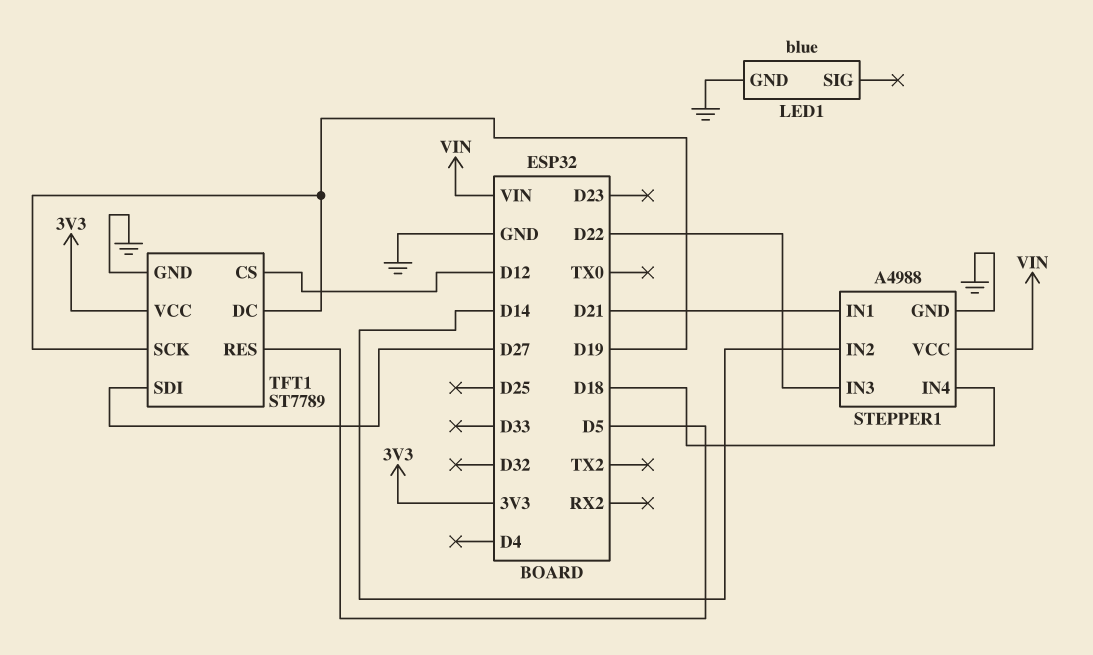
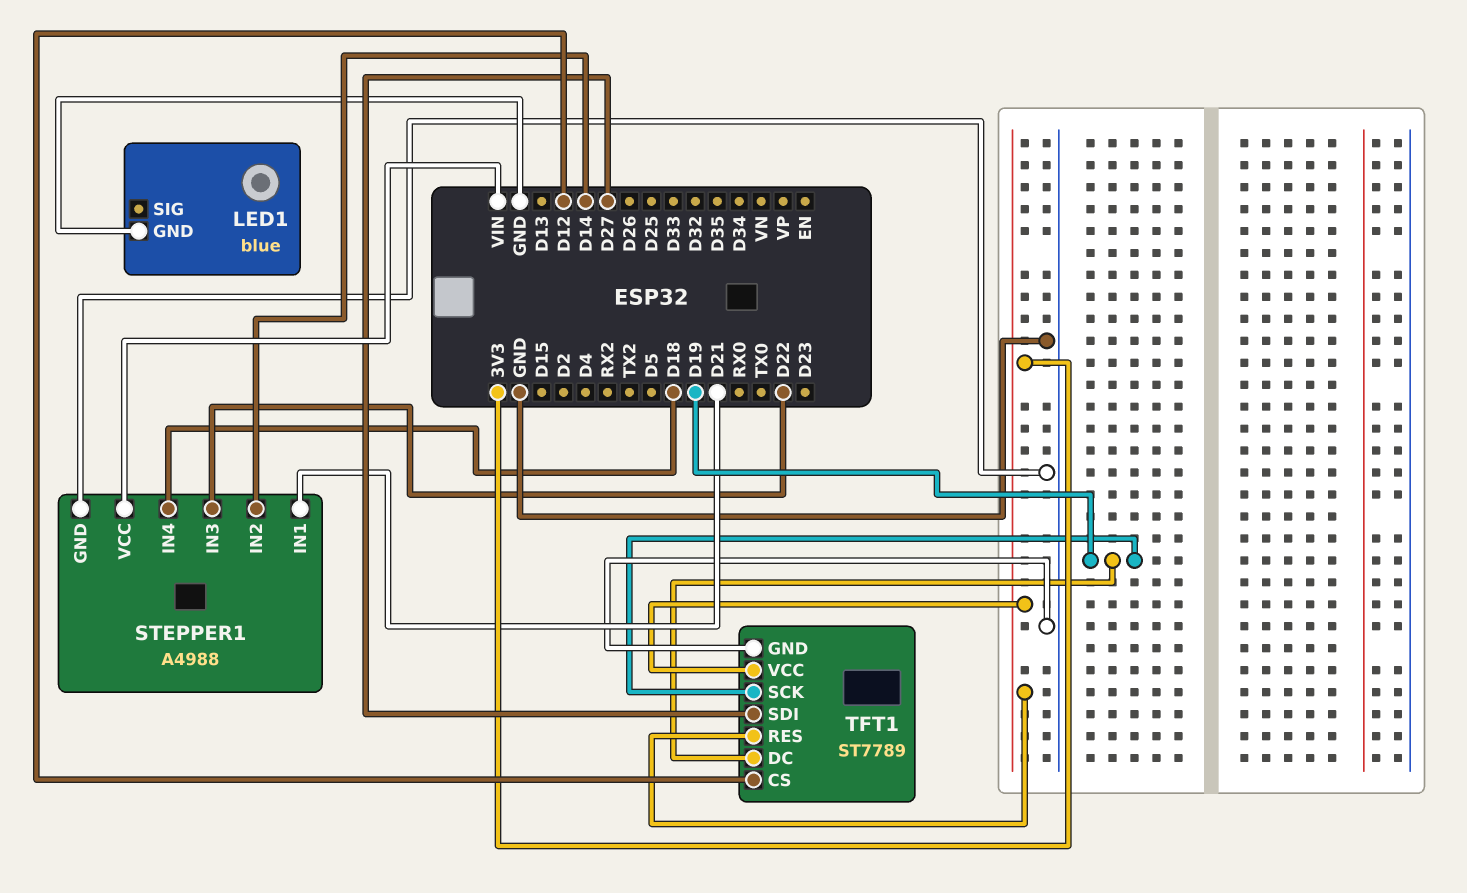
TFT1 pin RES: D5 -> 3V3

